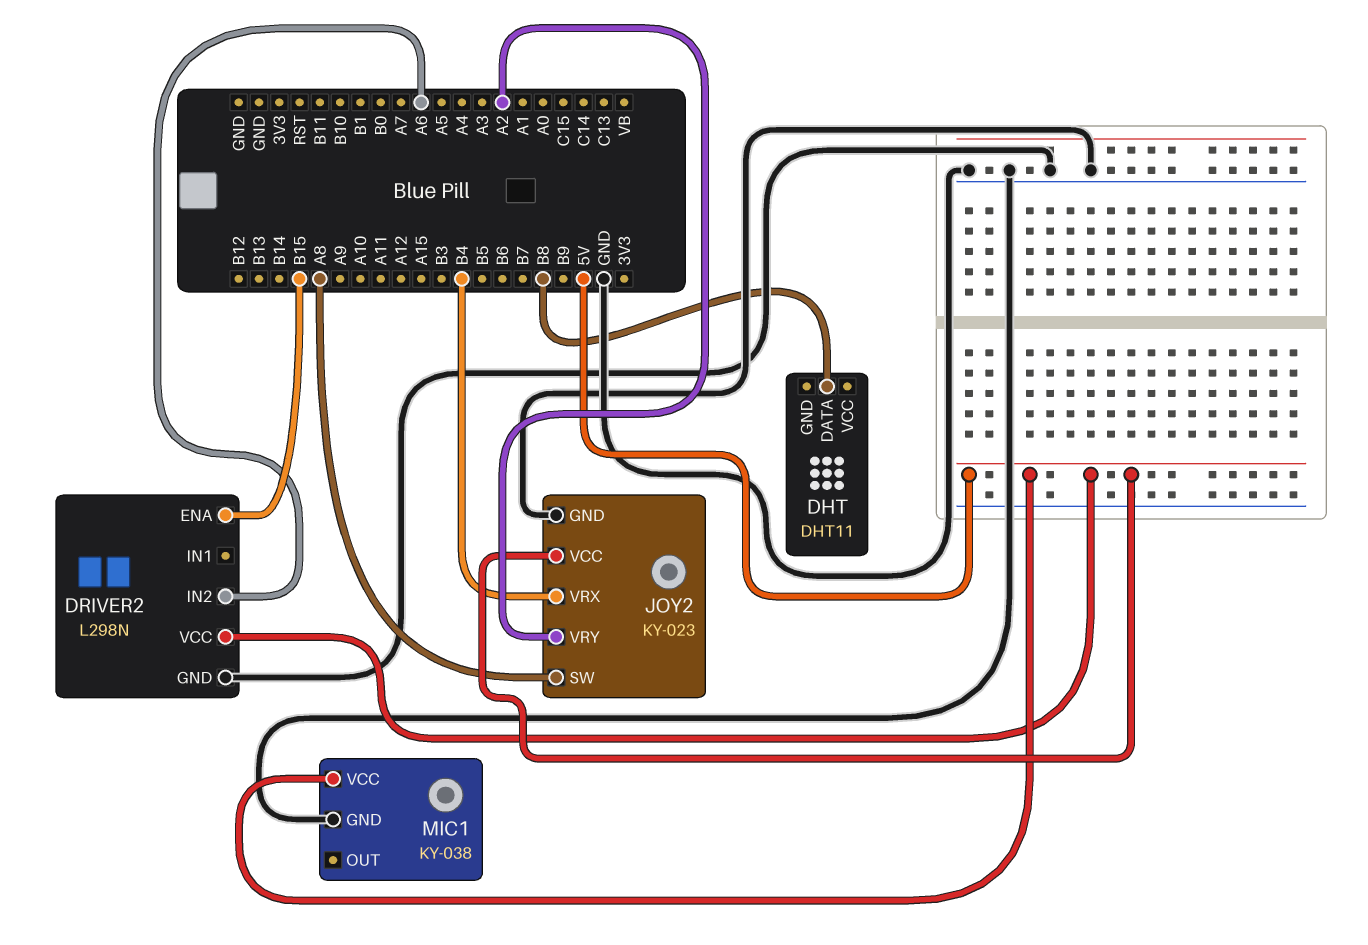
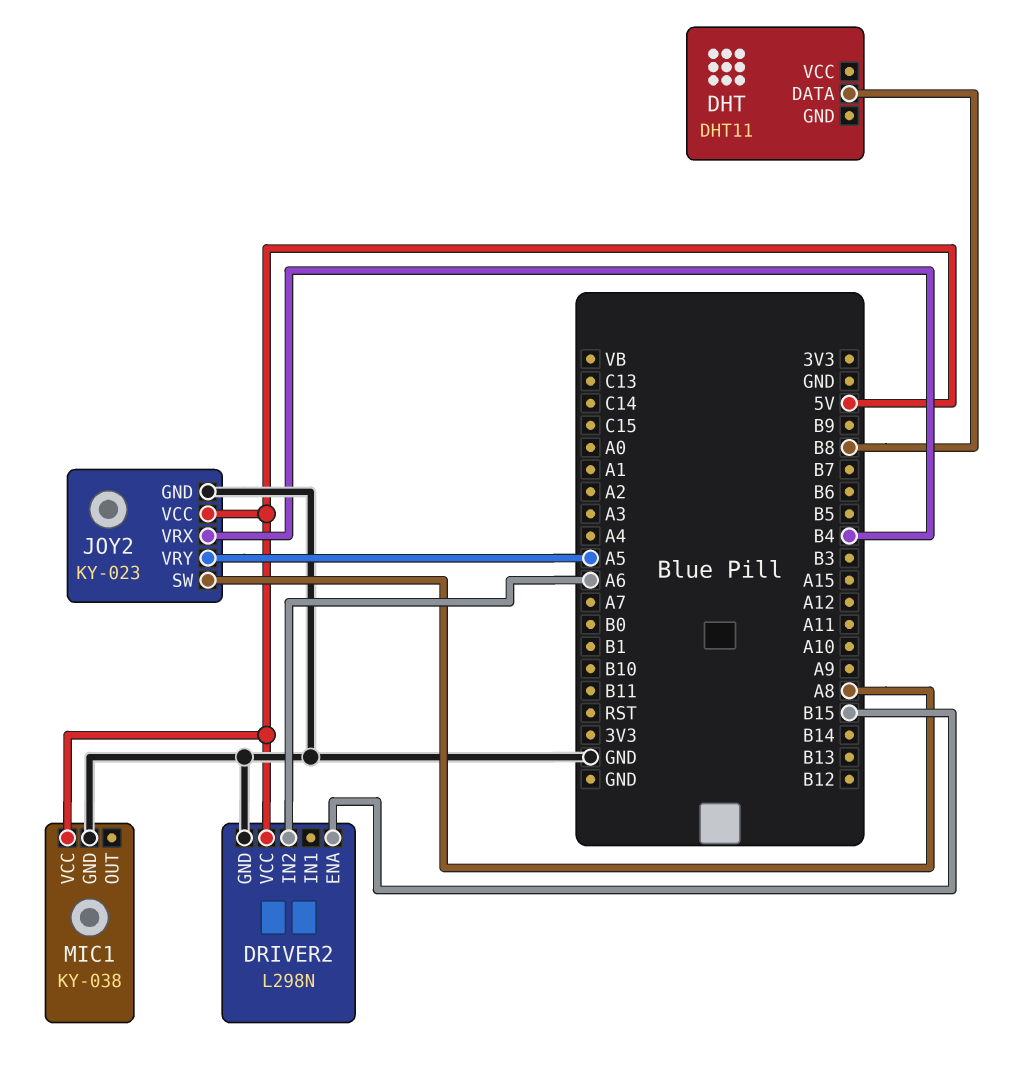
JOY2 pin VRY: A2 -> A5

